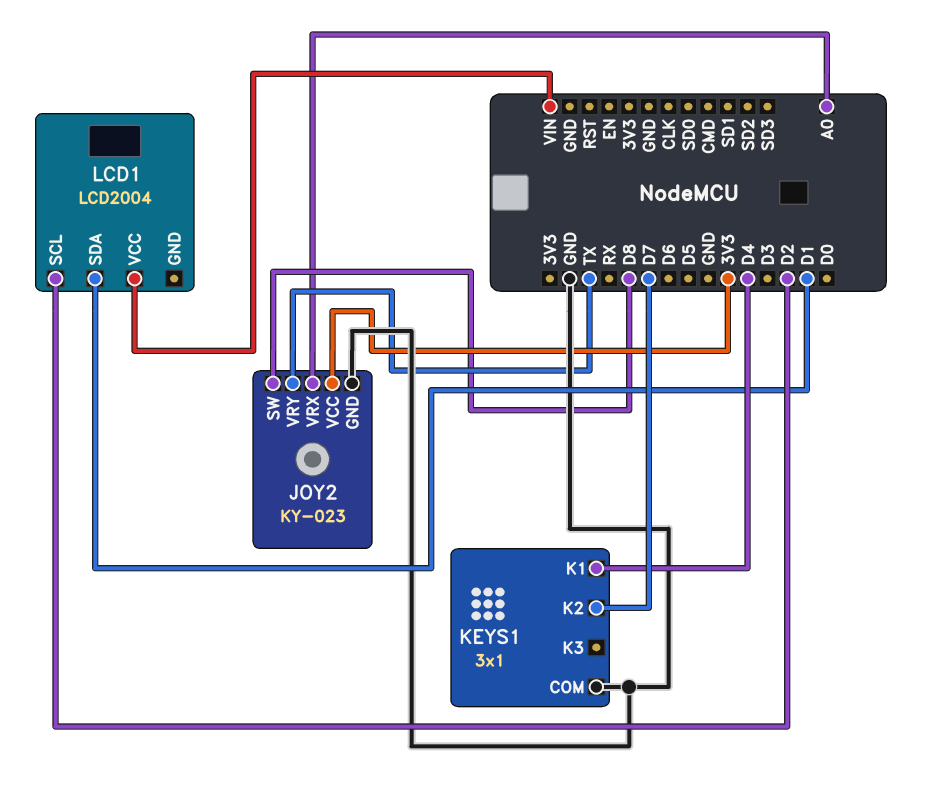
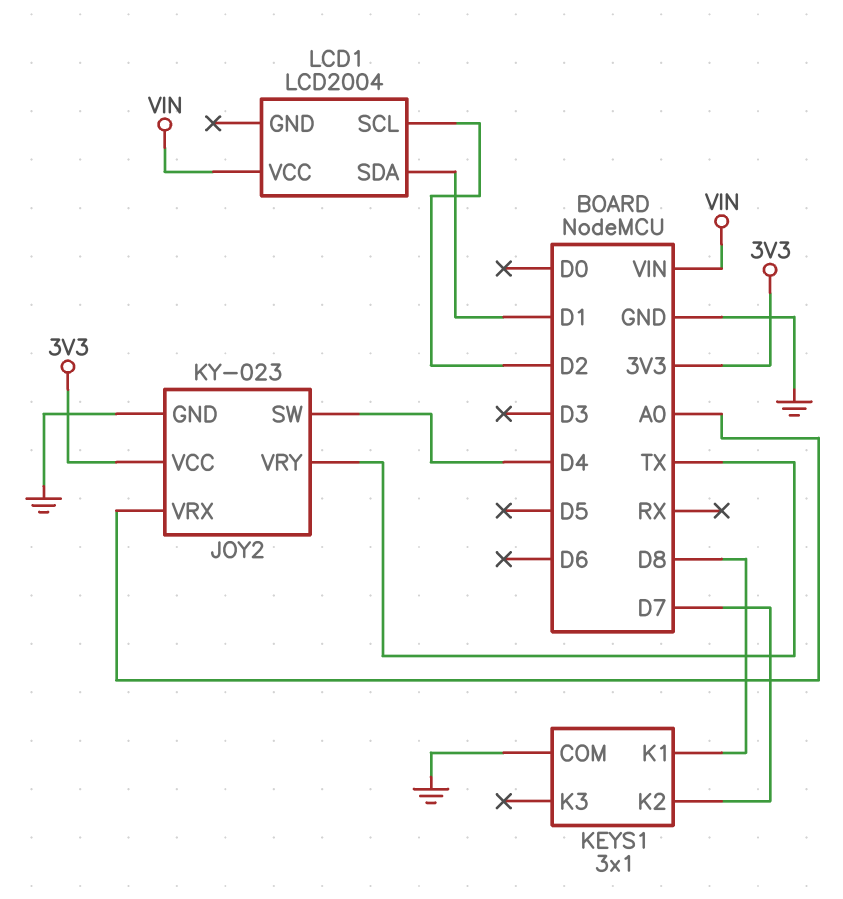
JOY2 pin SW: D8 -> D4
KEYS1 pin K1: D4 -> D8

